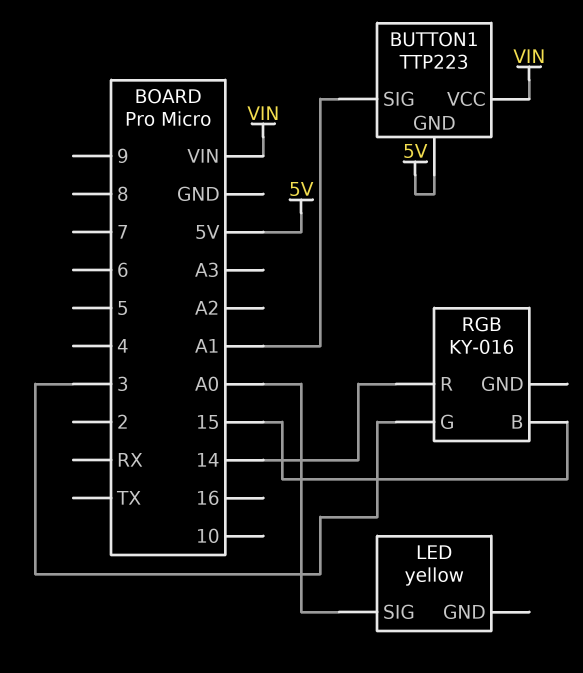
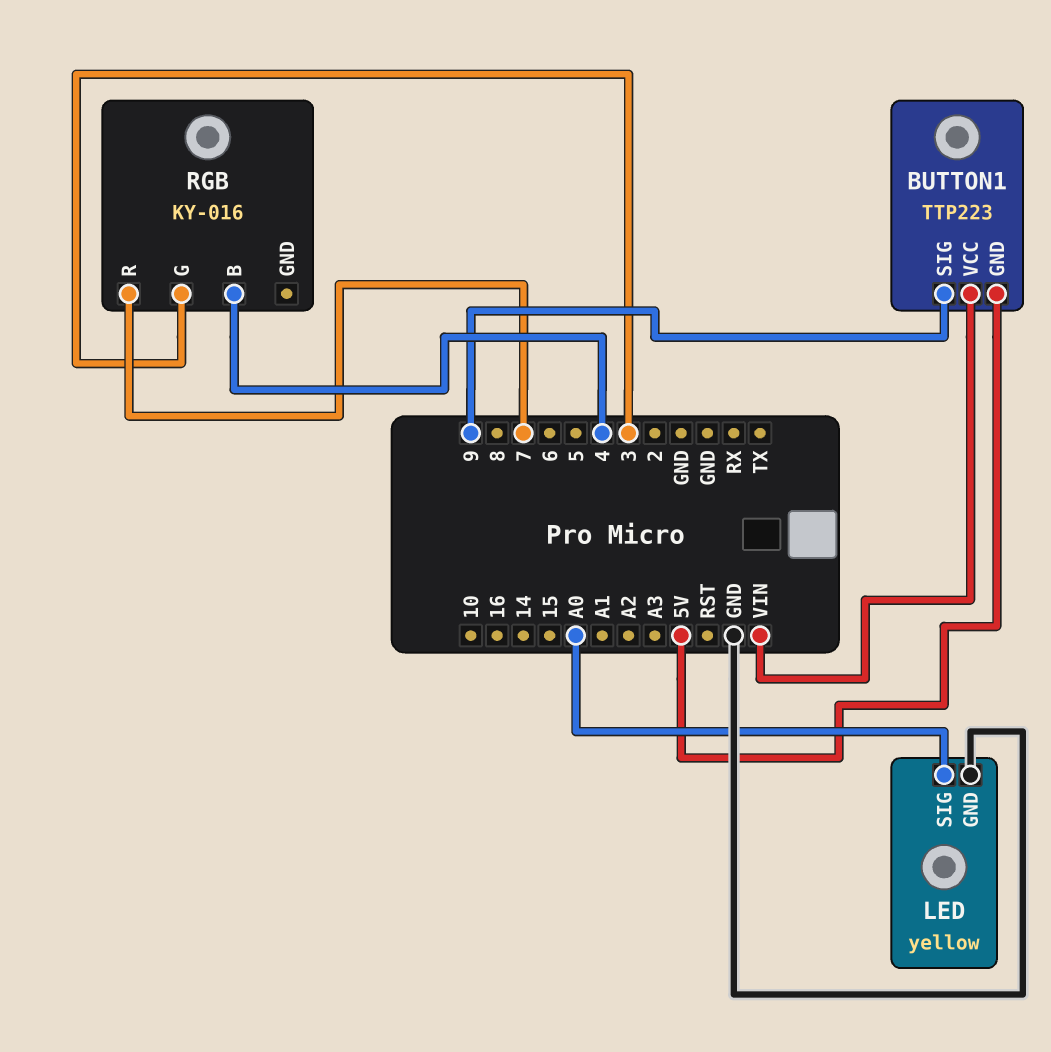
BUTTON1 pin SIG: A1 -> 9
LED pin GND: none -> GND
RGB pin B: 15 -> 4
RGB pin R: 14 -> 7

